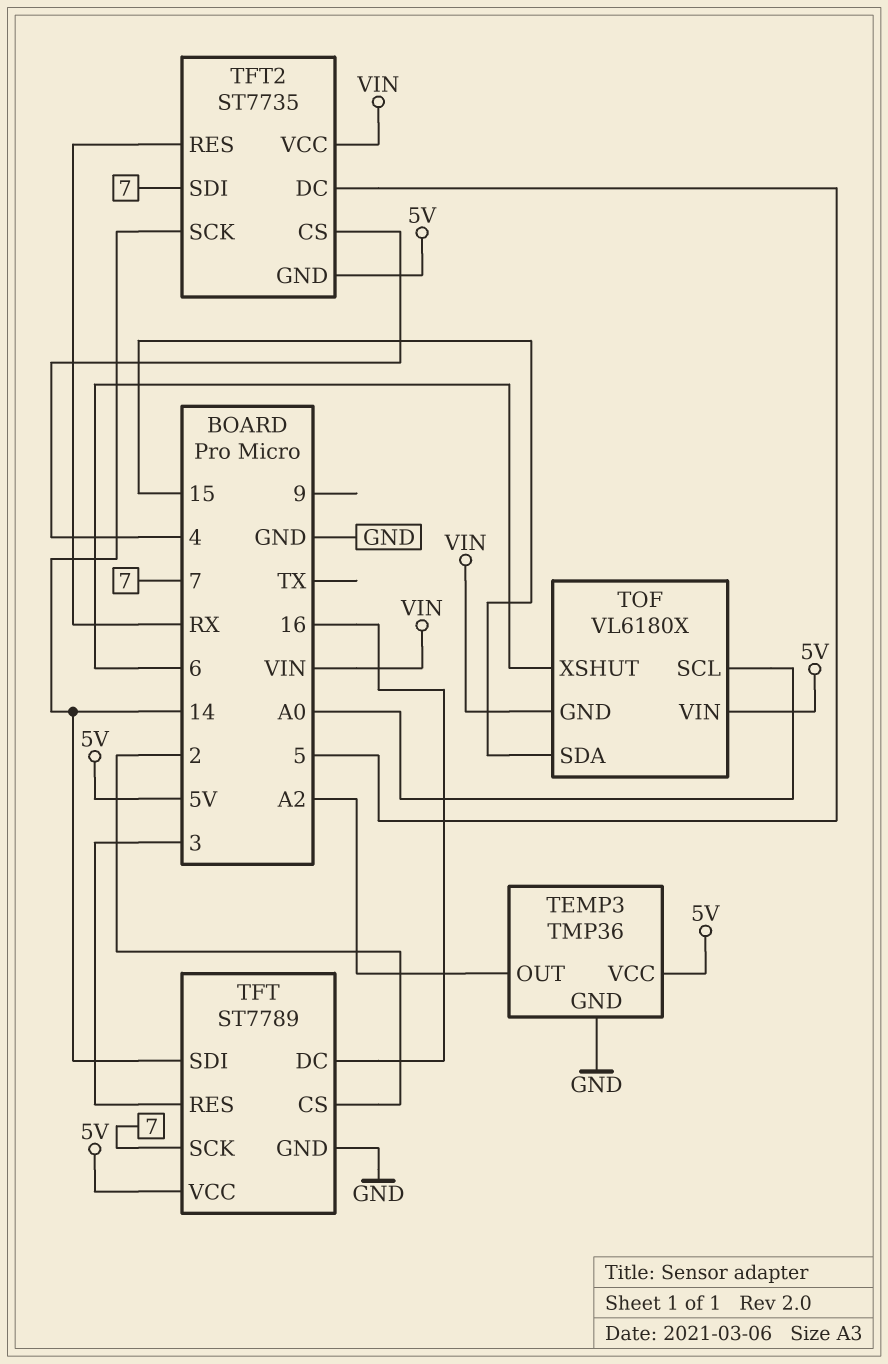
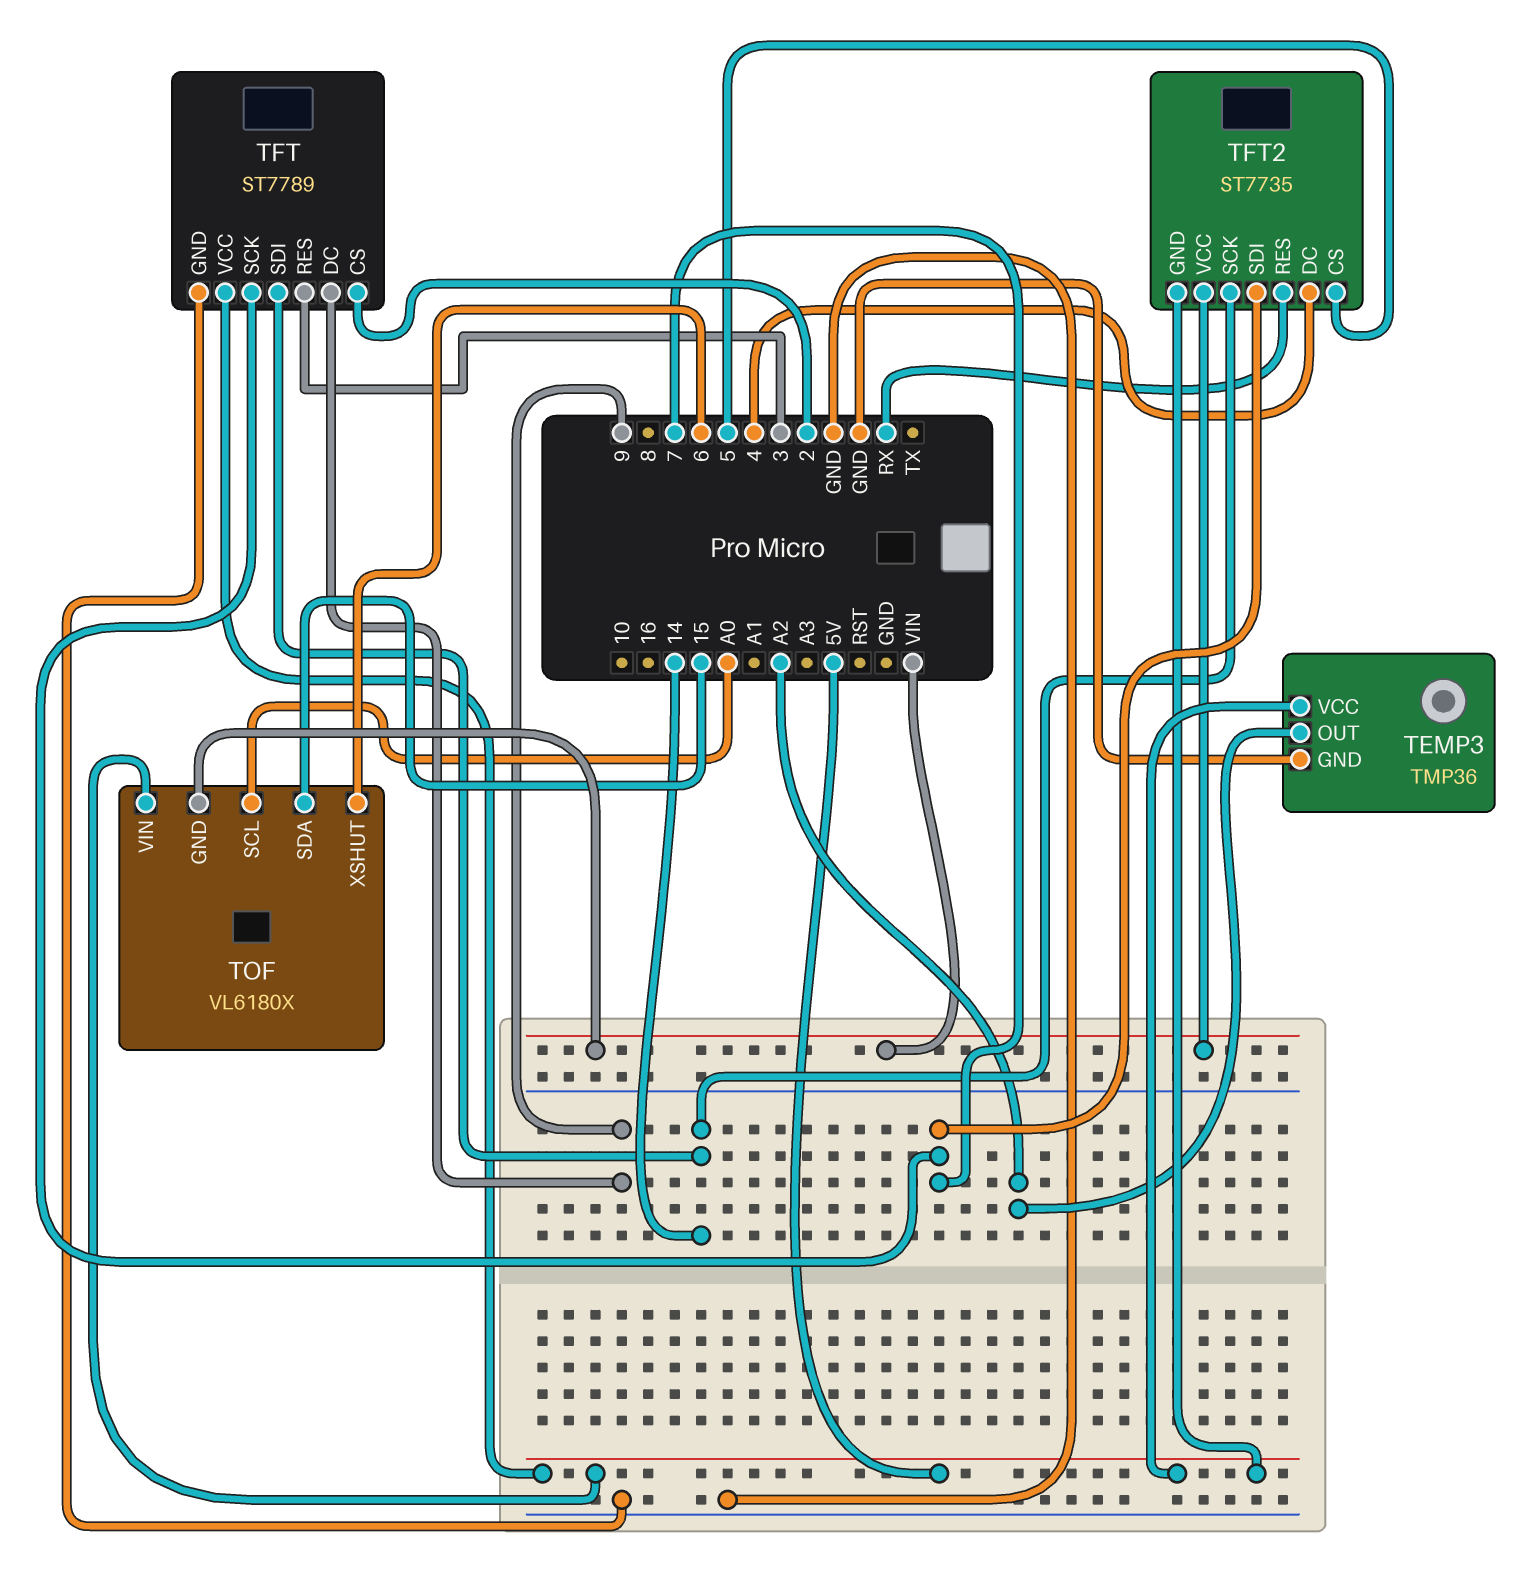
TFT pin DC: 16 -> 9
TFT2 pin CS: 4 -> 5
TFT2 pin DC: 5 -> 4

